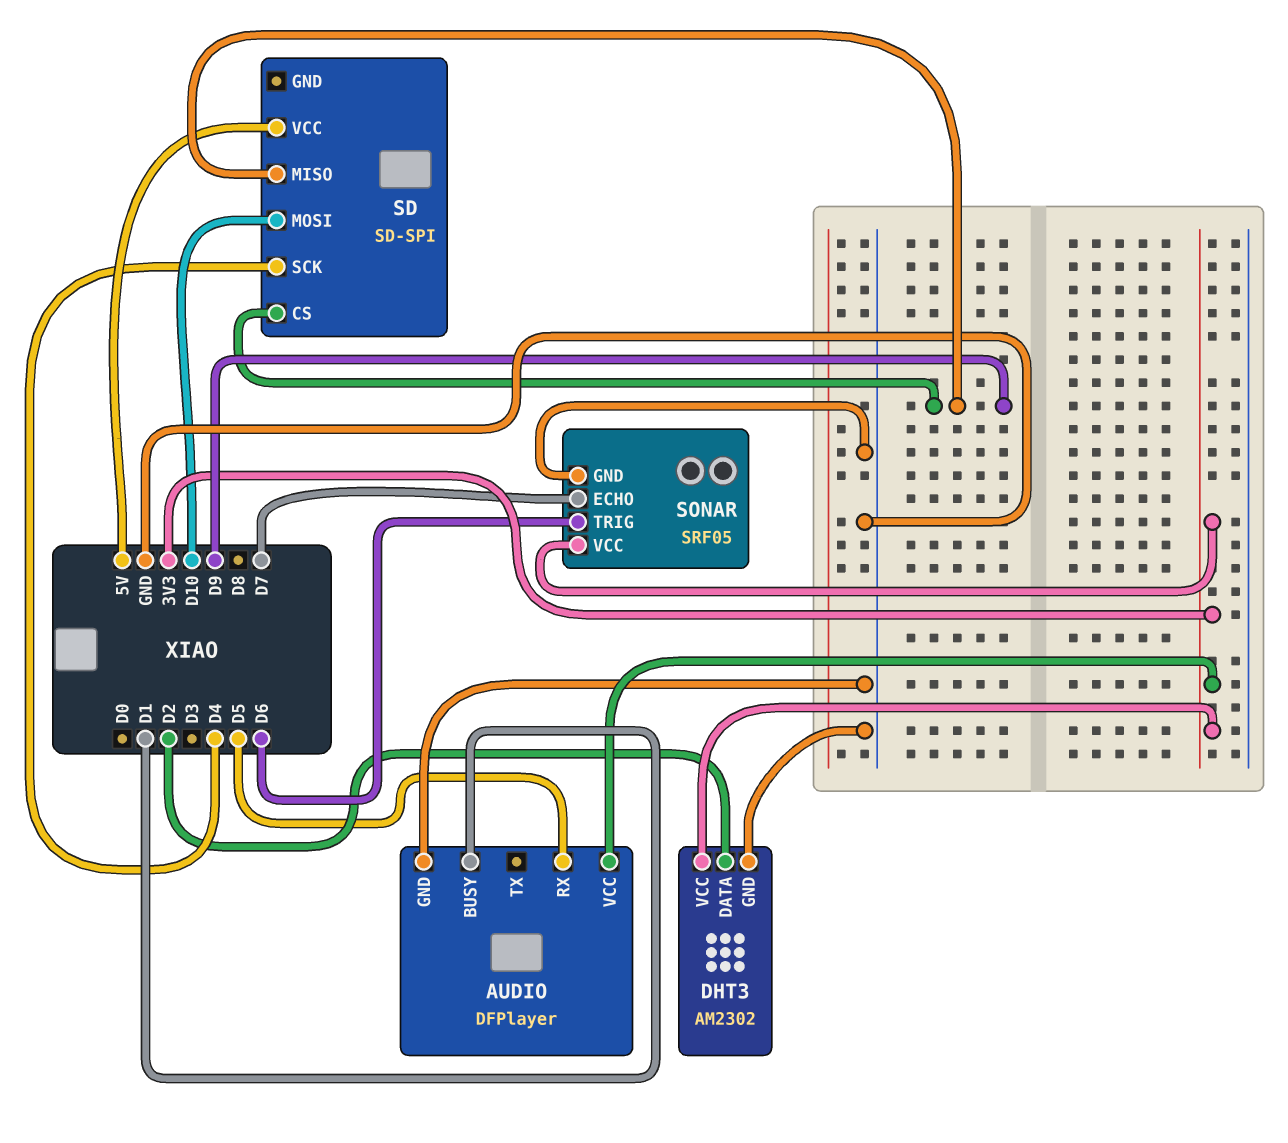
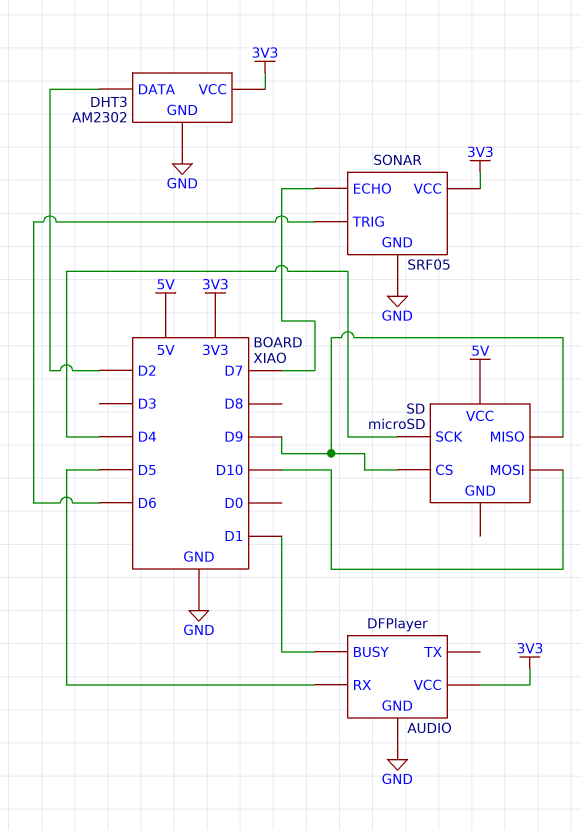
SD: SD-SPI -> microSD

